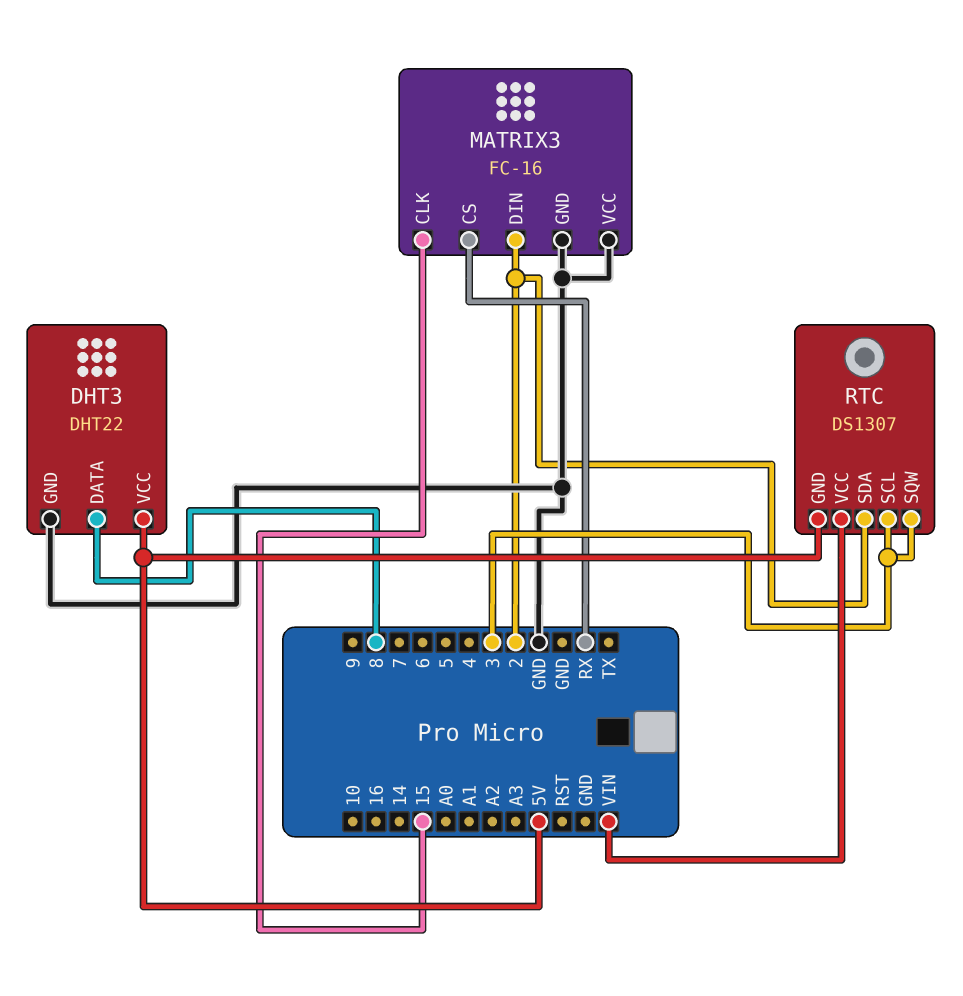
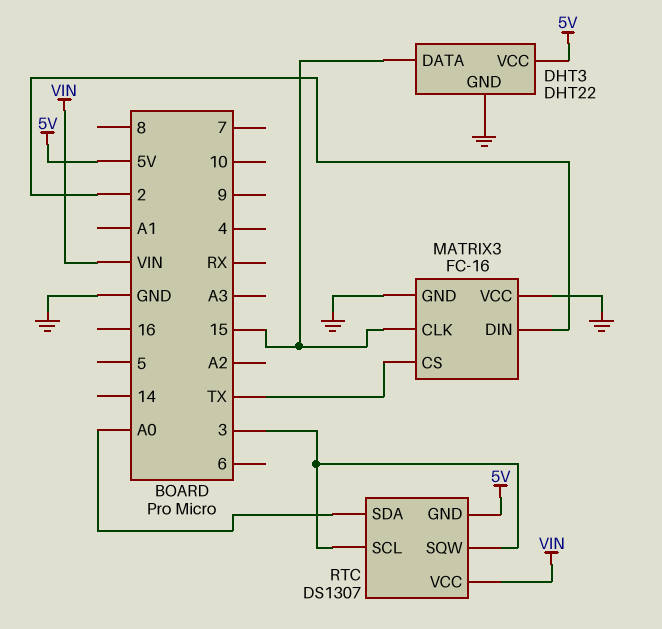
DHT3 pin DATA: 8 -> 15
MATRIX3 pin CS: RX -> TX
RTC pin SDA: 2 -> A0

